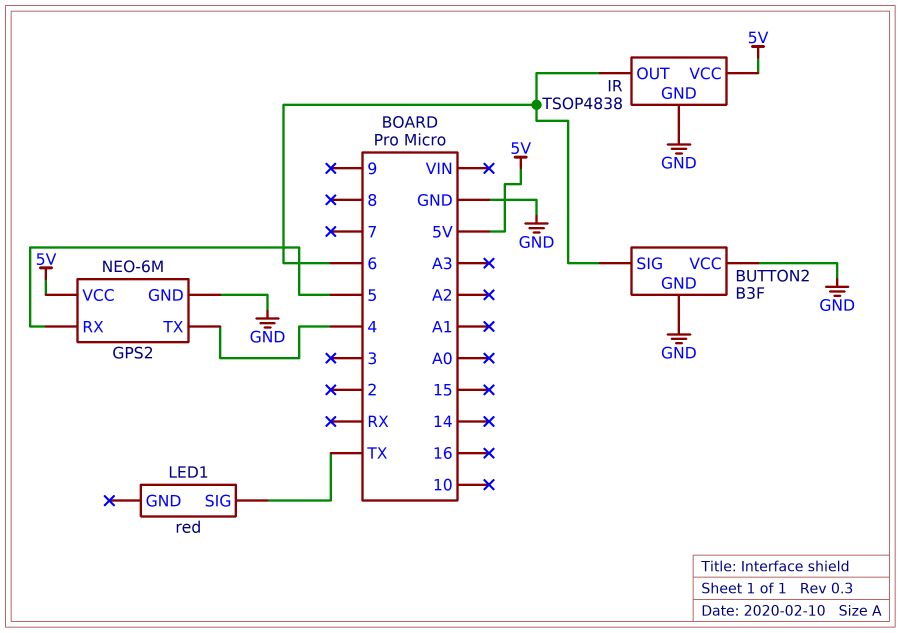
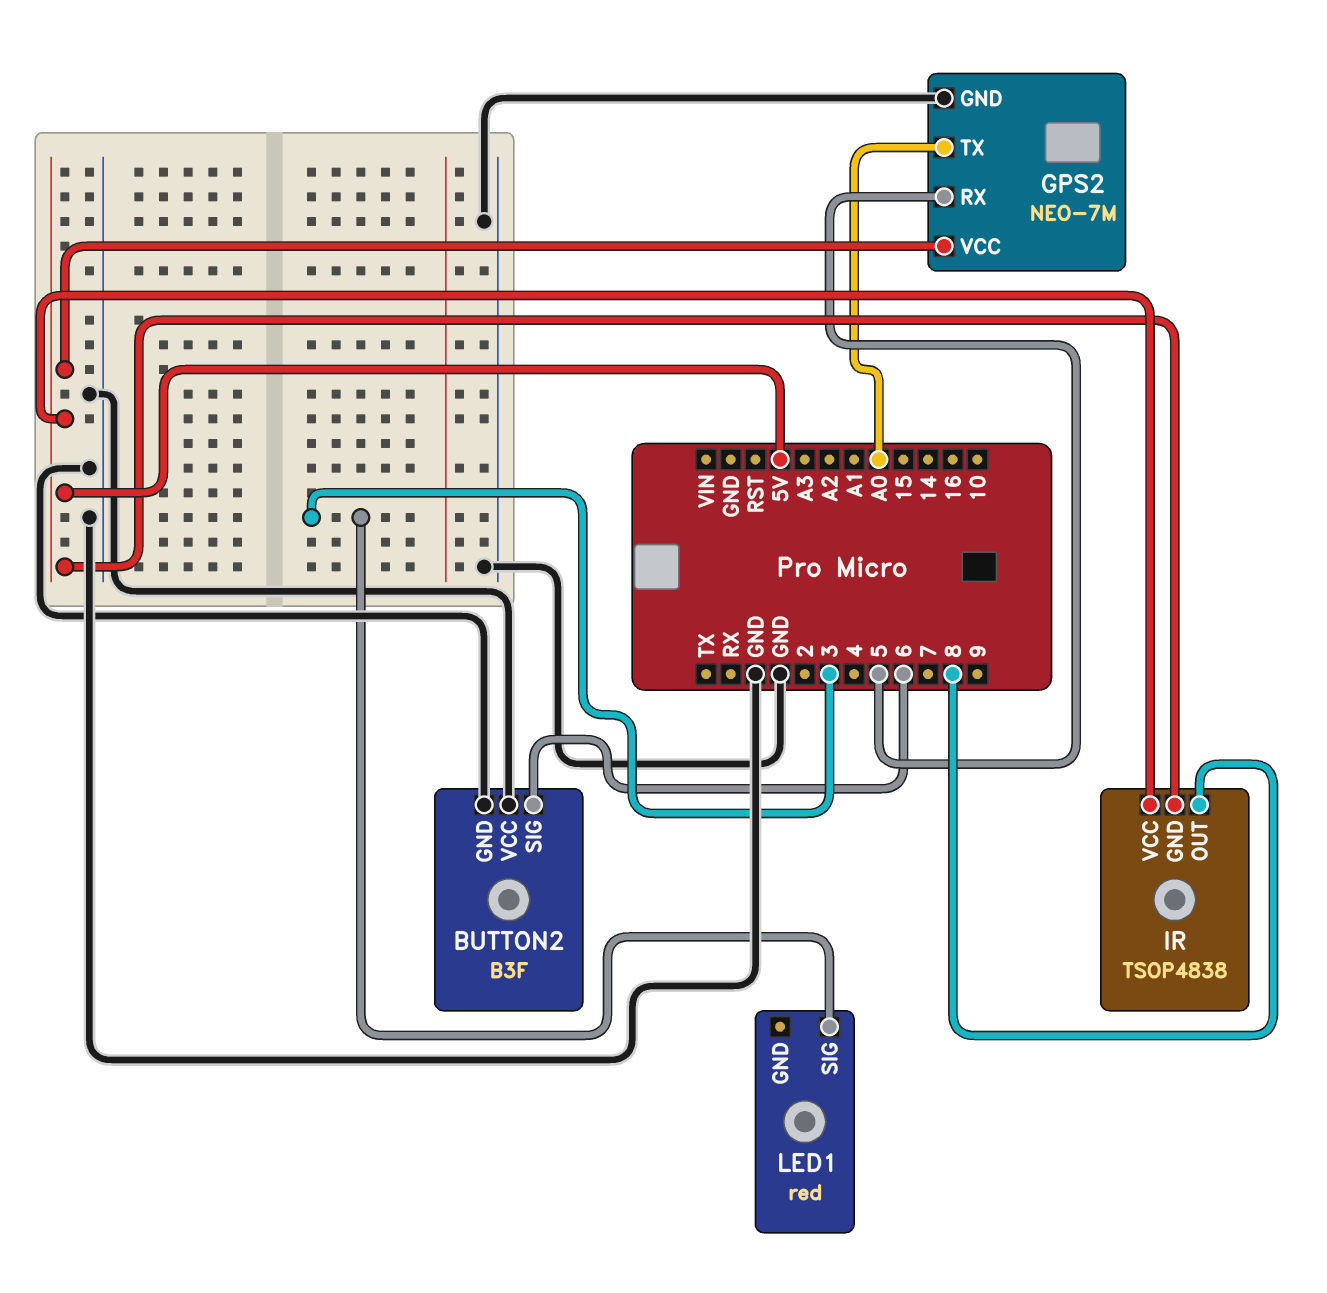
GPS2: NEO-6M -> NEO-7M
GPS2 pin TX: 4 -> A0
IR pin GND: GND -> 5V
IR pin OUT: 6 -> 8
LED1 pin SIG: TX -> 3

